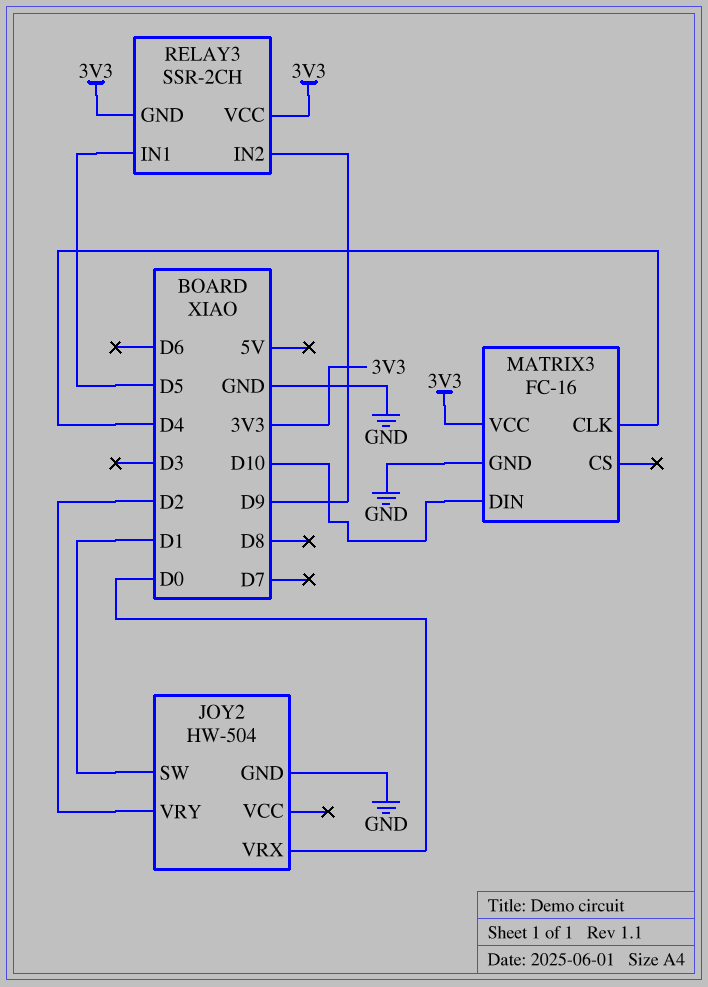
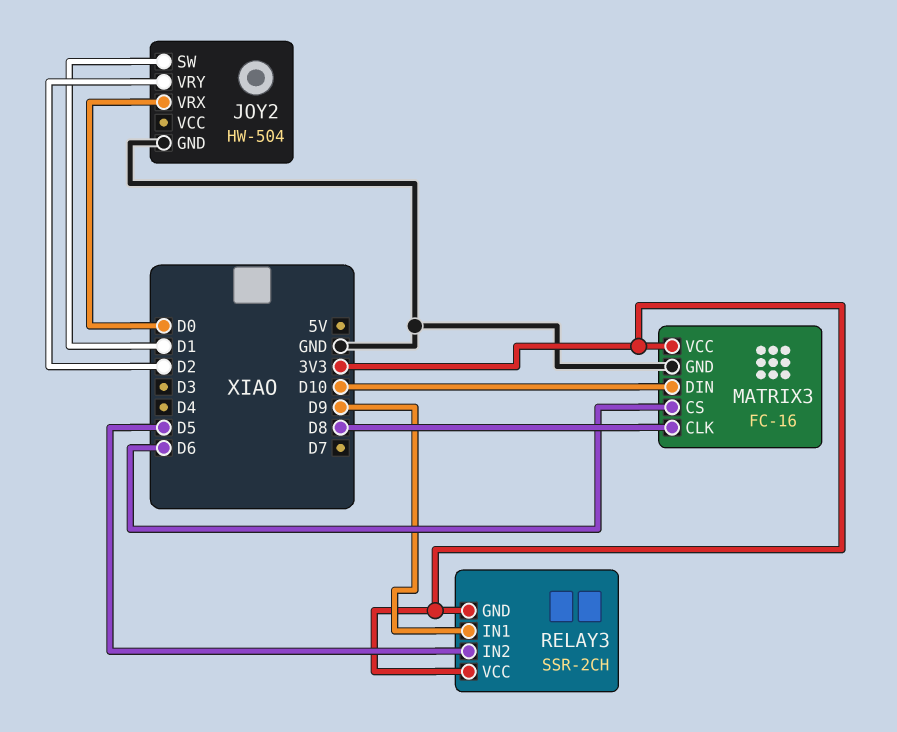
MATRIX3 pin CLK: D4 -> D8
MATRIX3 pin CS: none -> D6
RELAY3 pin IN1: D5 -> D9
RELAY3 pin IN2: D9 -> D5

